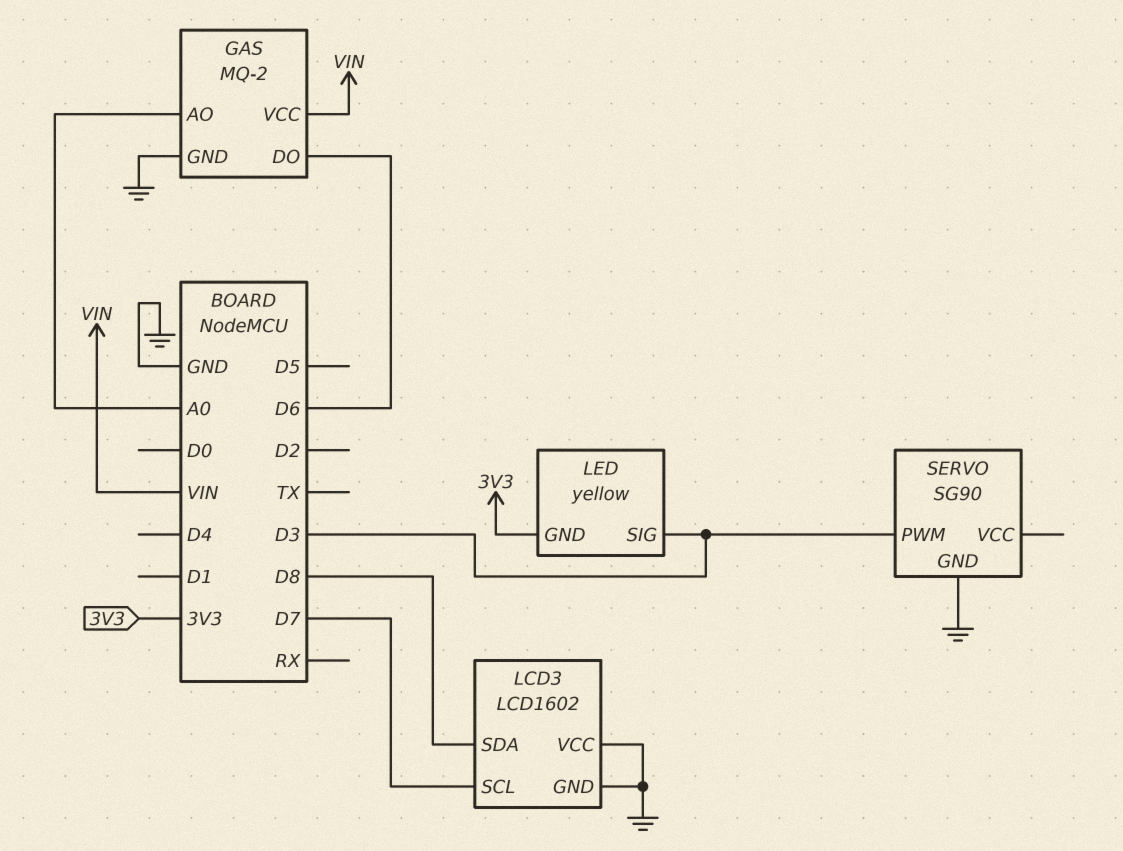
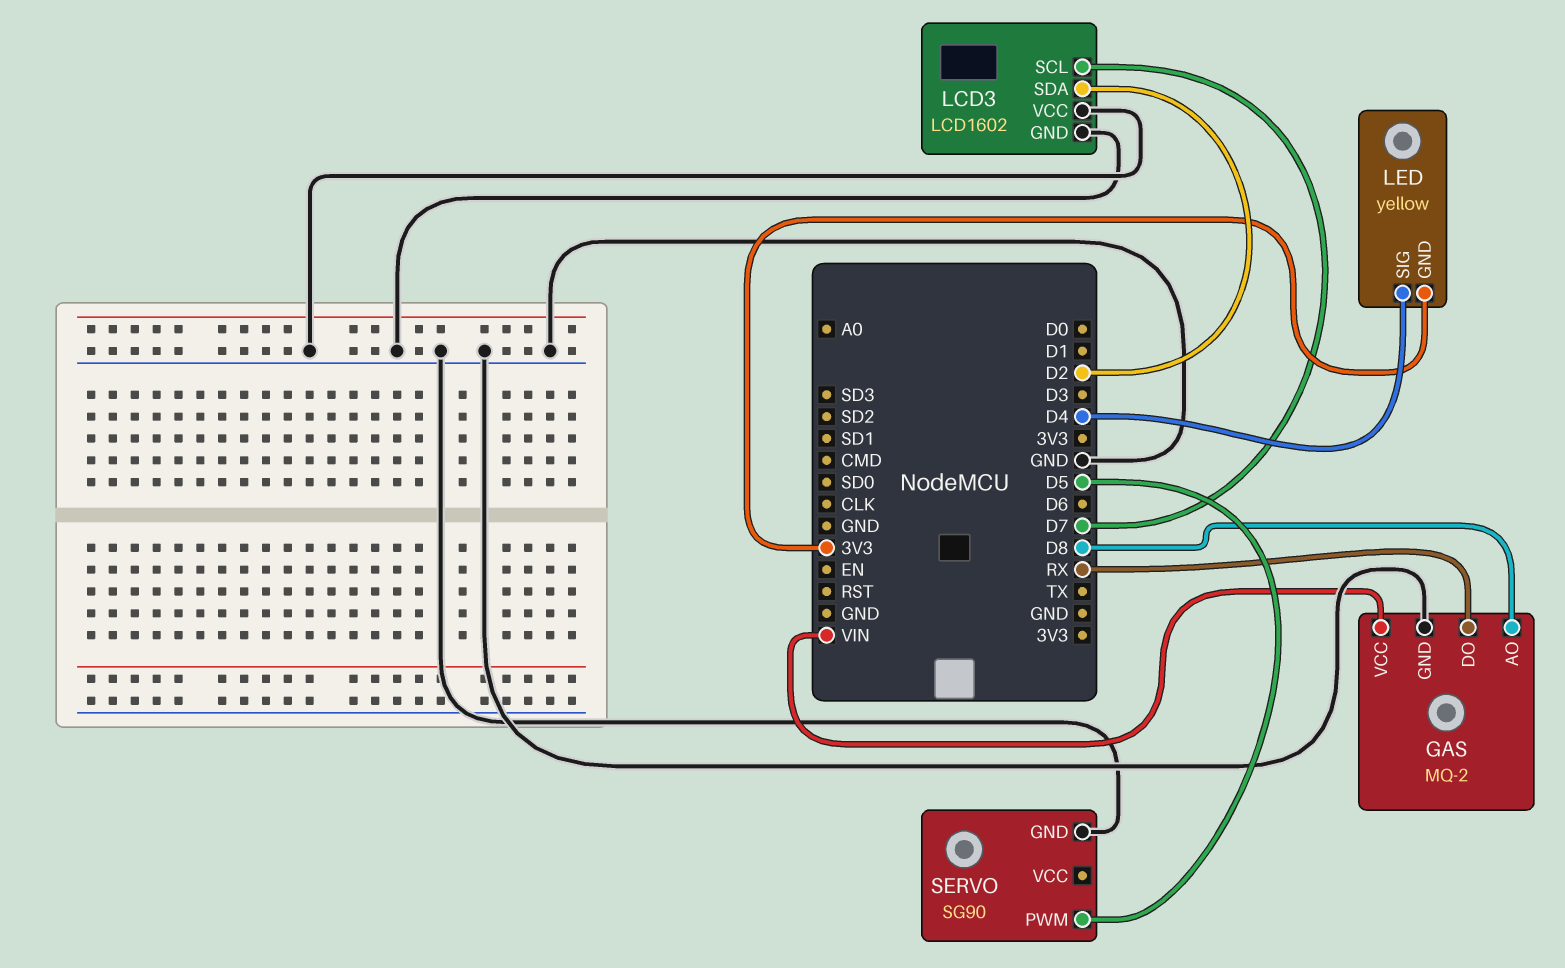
GAS pin AO: A0 -> D8
GAS pin DO: D6 -> RX
LCD3 pin SDA: D8 -> D2
LED pin SIG: D3 -> D4
SERVO pin PWM: D3 -> D5

